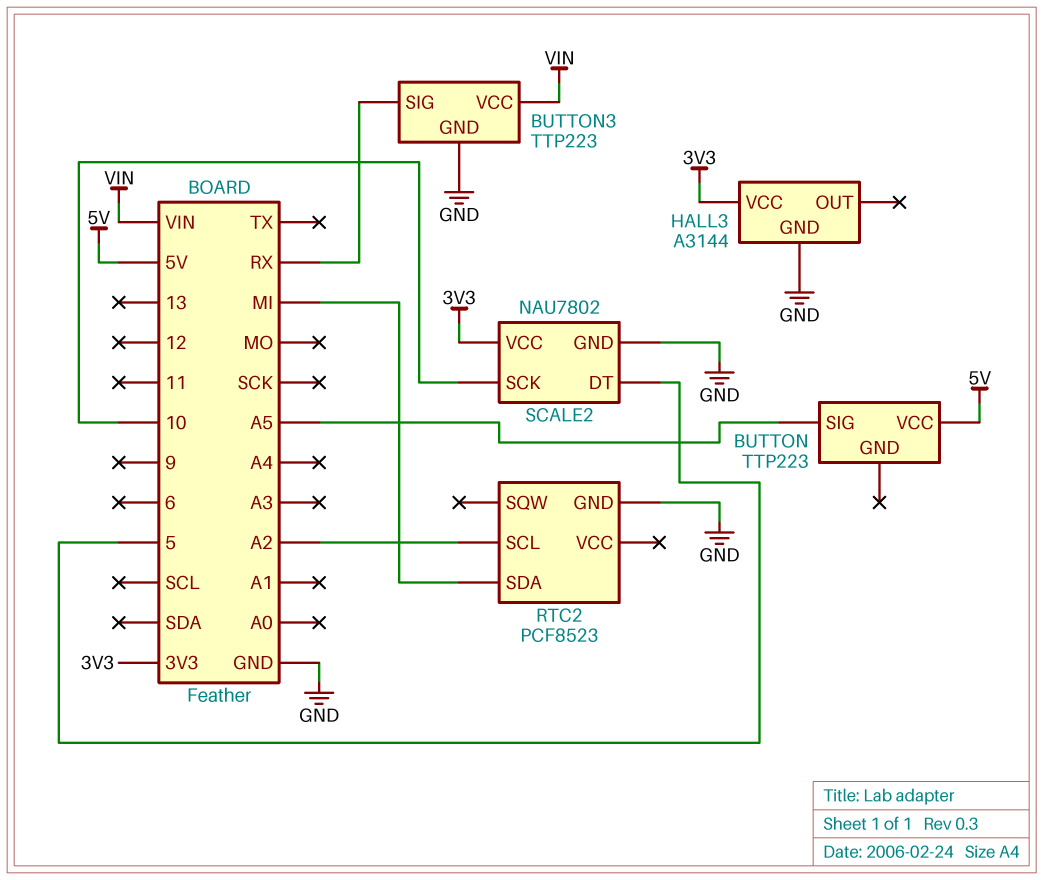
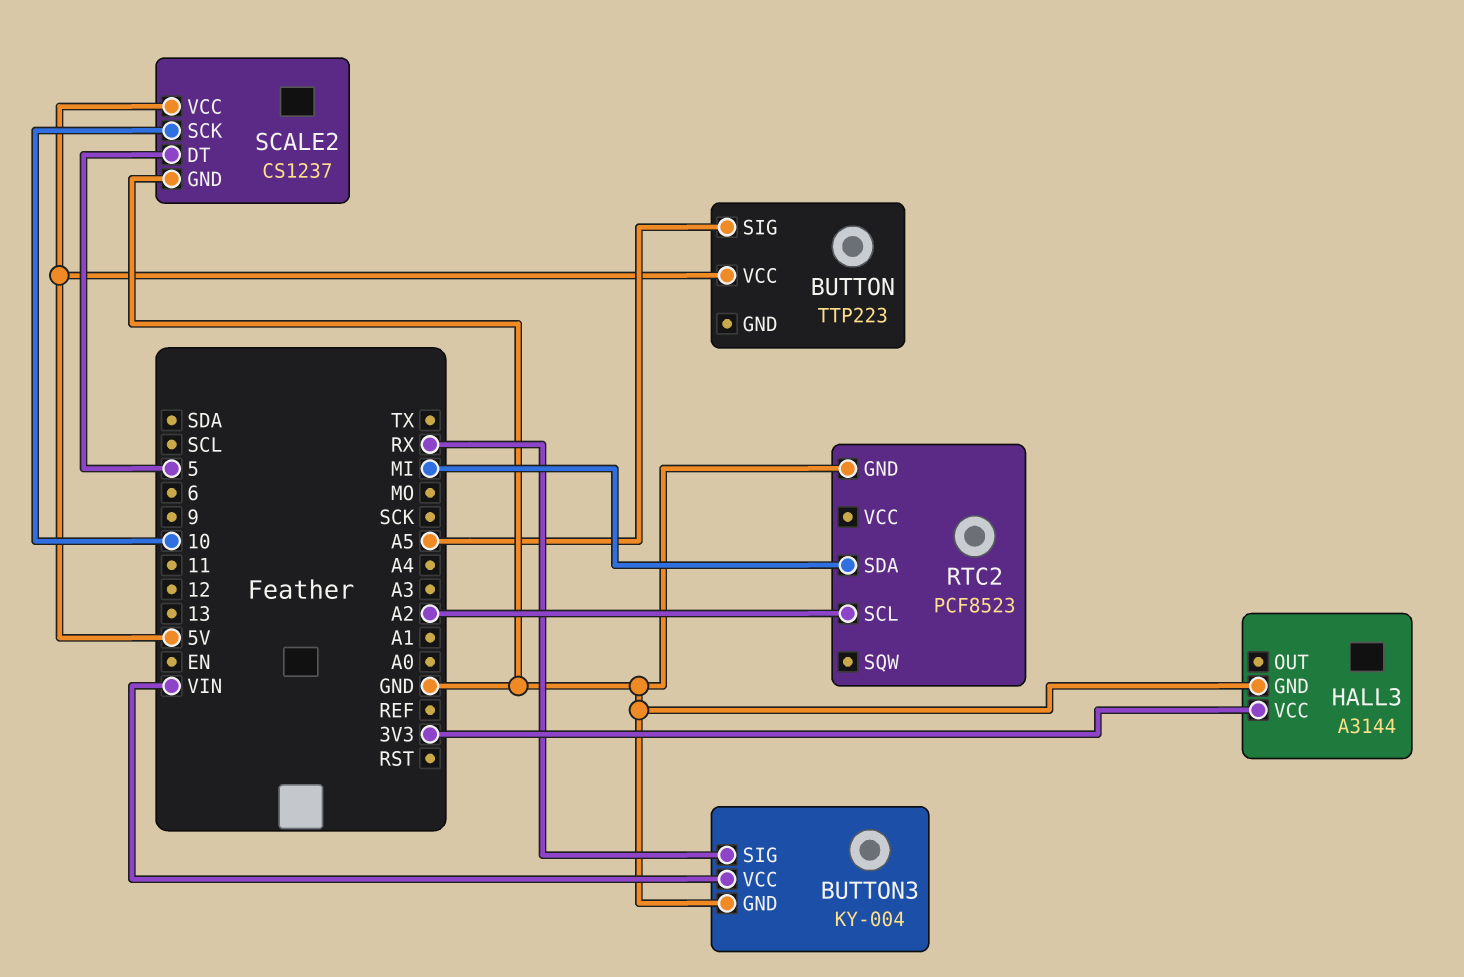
BUTTON3: TTP223 -> KY-004
SCALE2: NAU7802 -> CS1237
SCALE2 pin VCC: 3V3 -> 5V

